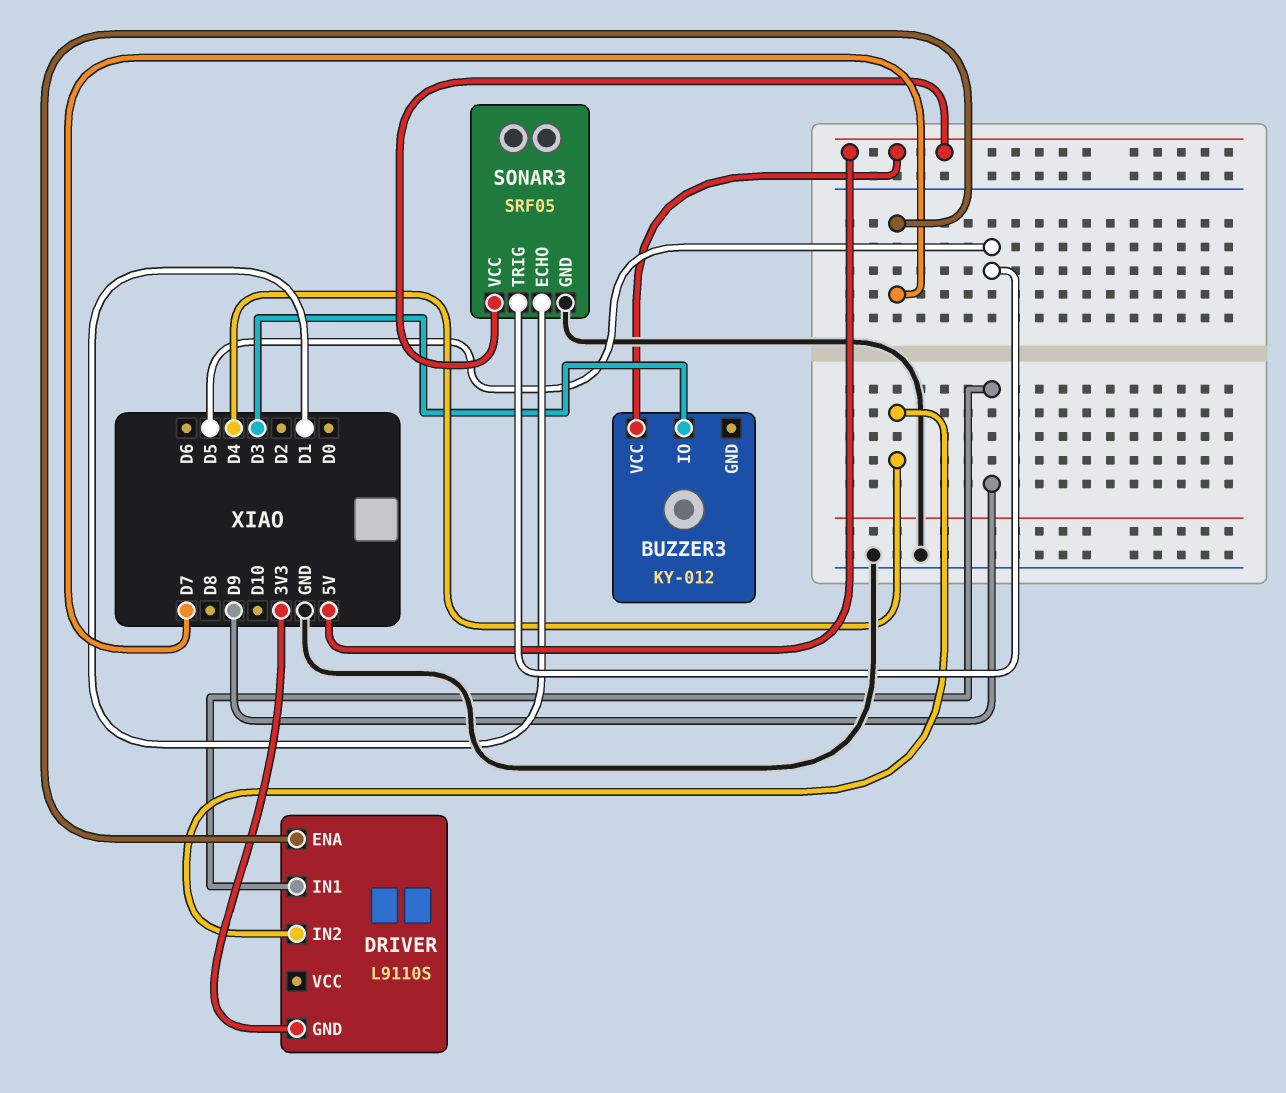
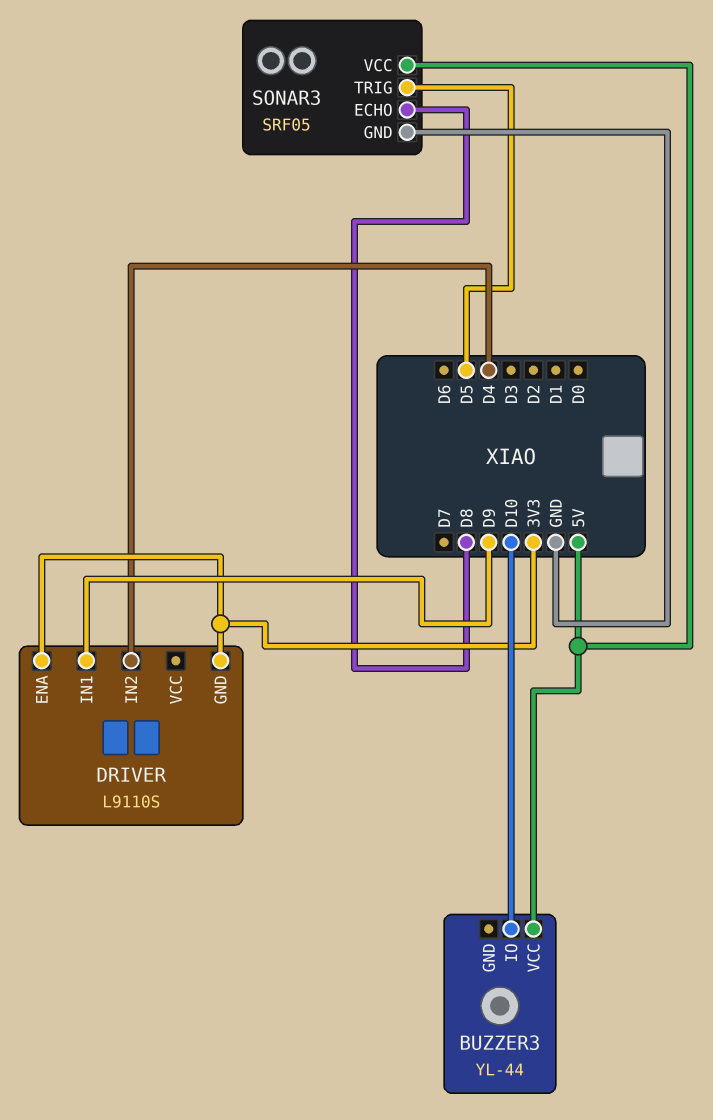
BUZZER3: KY-012 -> YL-44
BUZZER3 pin IO: D3 -> D10
DRIVER pin ENA: D7 -> 3V3
SONAR3 pin ECHO: D1 -> D8

